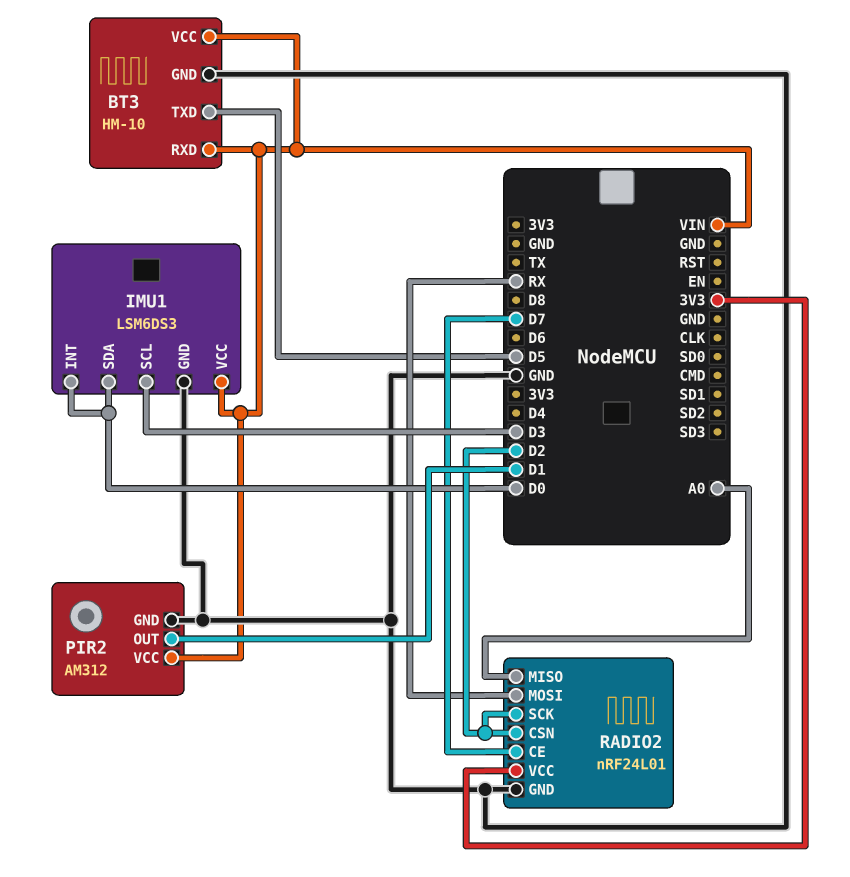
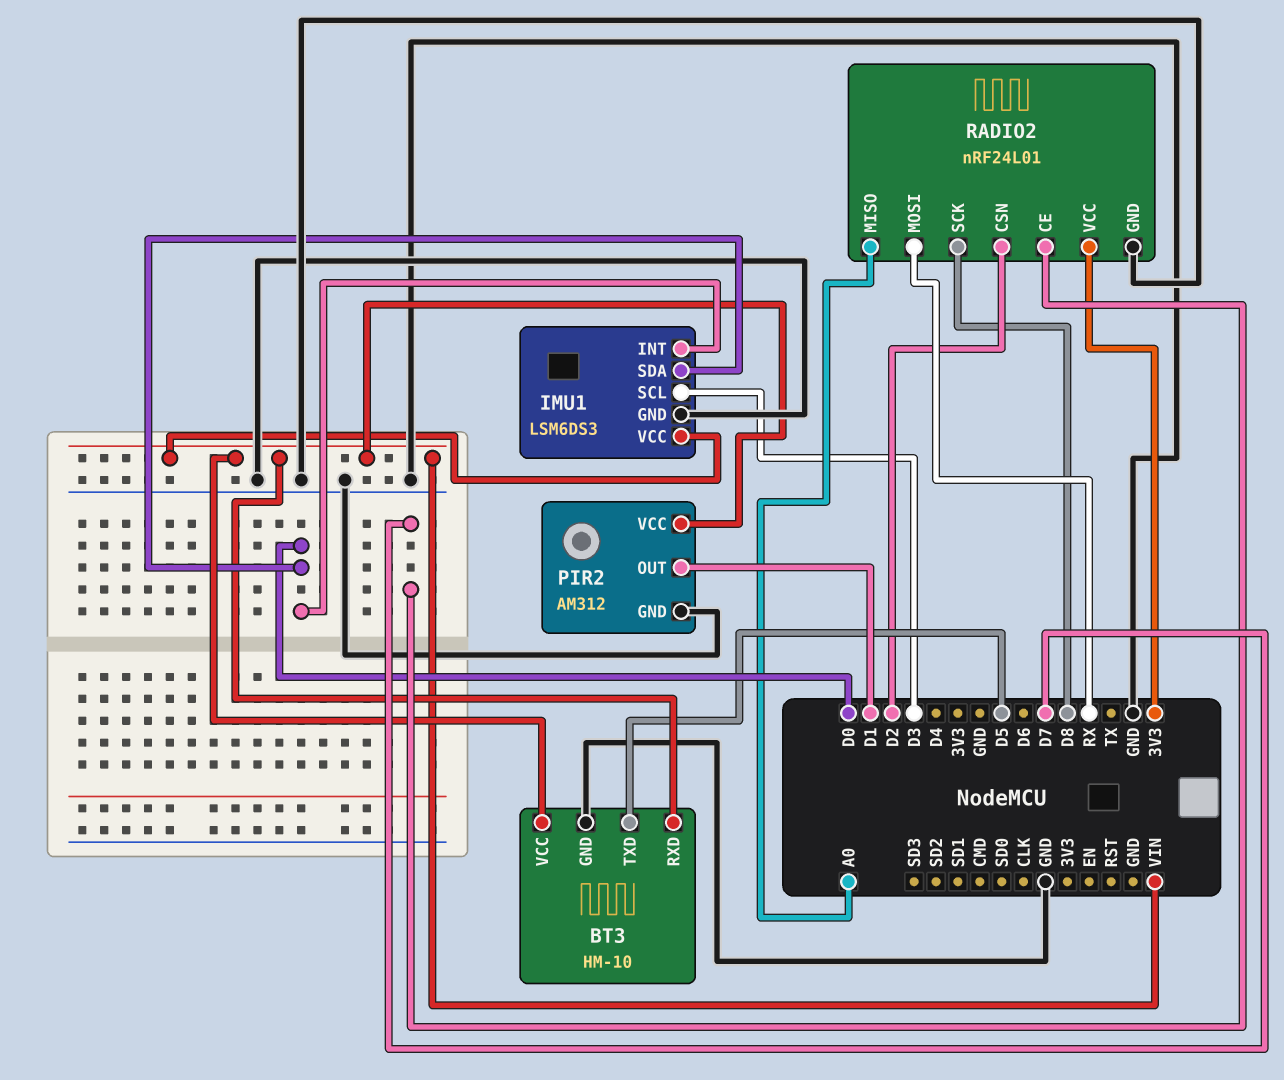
RADIO2 pin SCK: D2 -> D8

